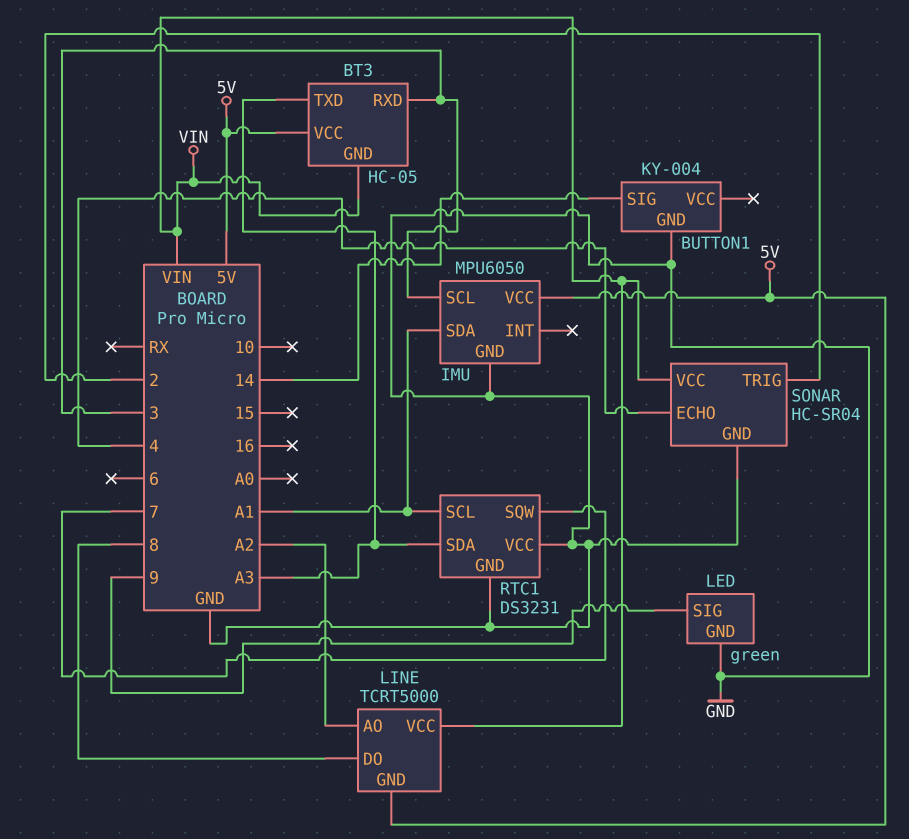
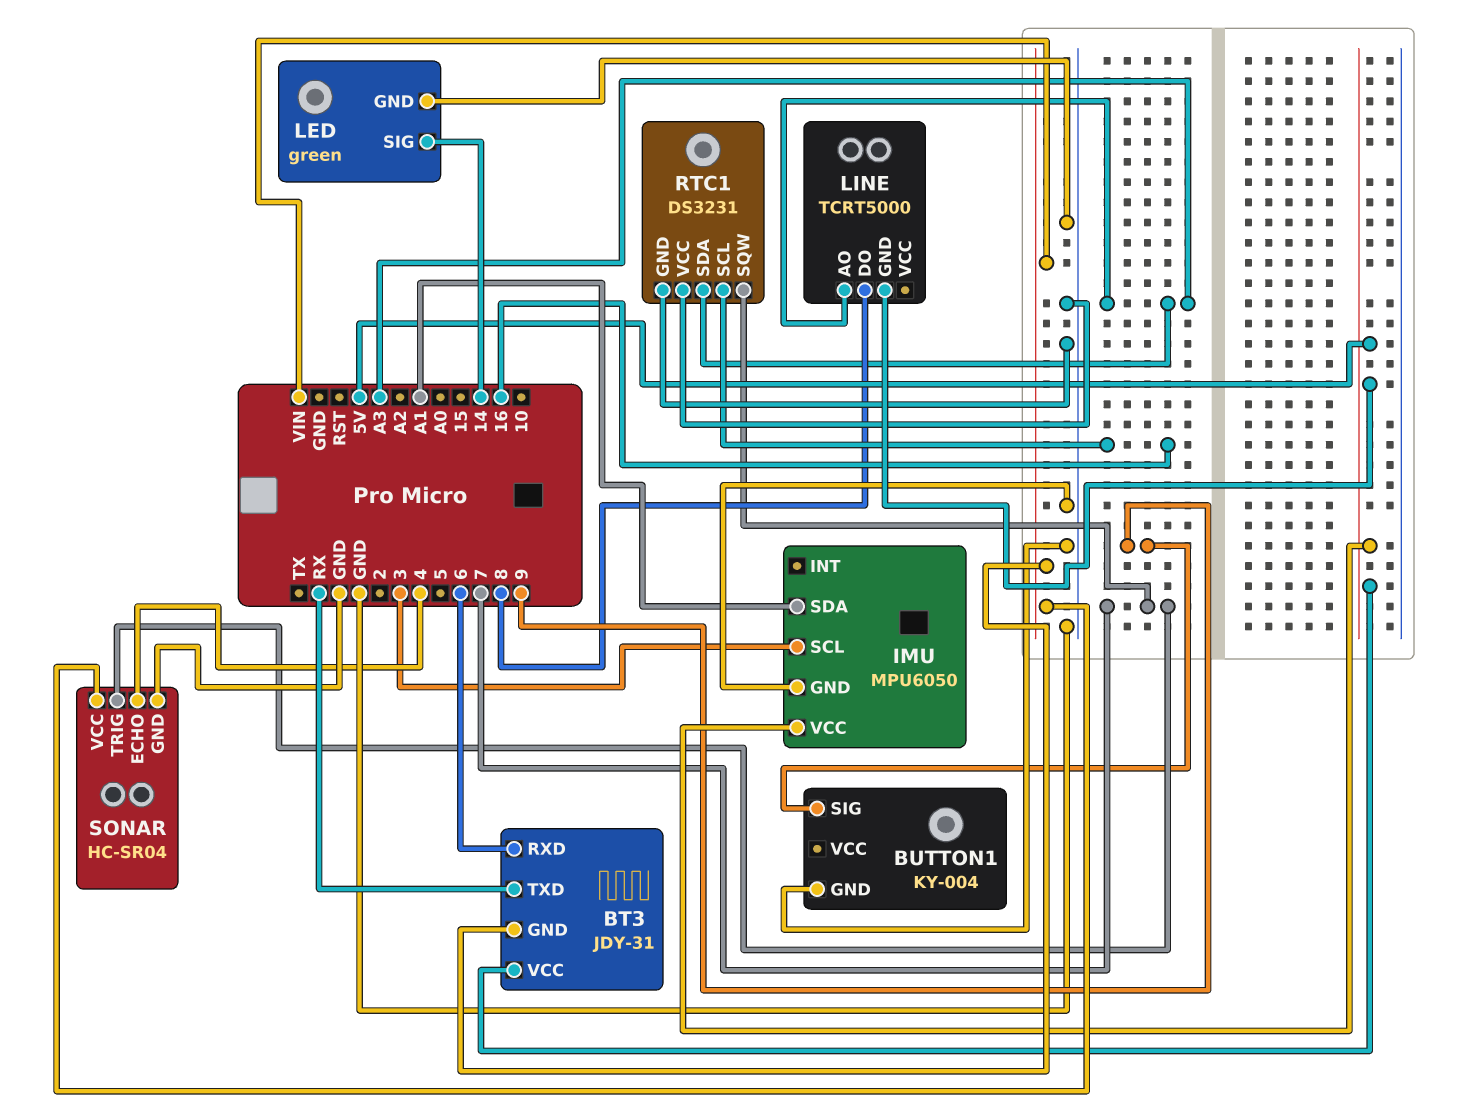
BT3: HC-05 -> JDY-31
BT3 pin RXD: 3 -> 6
BT3 pin TXD: A3 -> RX
BUTTON1 pin SIG: 14 -> 9
LED pin SIG: 9 -> 14
LINE pin AO: A2 -> A3
LINE pin VCC: VIN -> none
RTC1 pin SCL: A1 -> 16
SONAR pin TRIG: 2 -> 7

